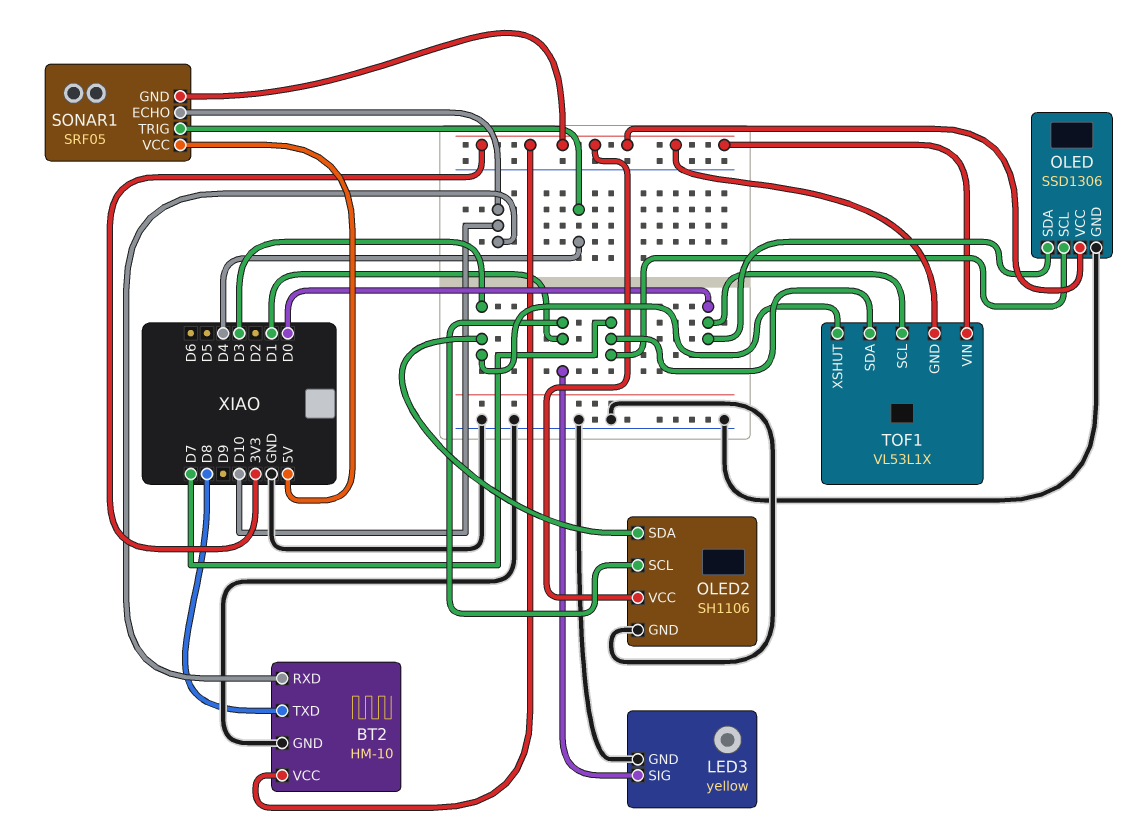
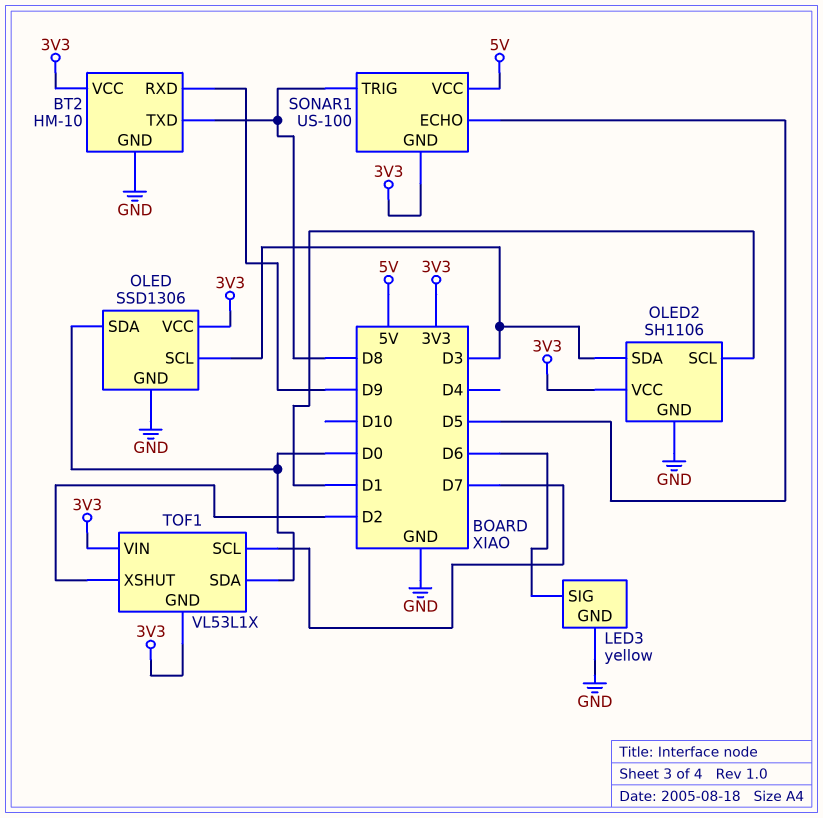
BT2 pin RXD: D10 -> D9
LED3 pin SIG: D1 -> D6
OLED pin SCL: D7 -> D3
SONAR1: SRF05 -> US-100
SONAR1 pin ECHO: D10 -> D5
SONAR1 pin TRIG: D4 -> D8
TOF1 pin SCL: D0 -> D7
TOF1 pin SDA: D7 -> D0
TOF1 pin XSHUT: D3 -> D2

